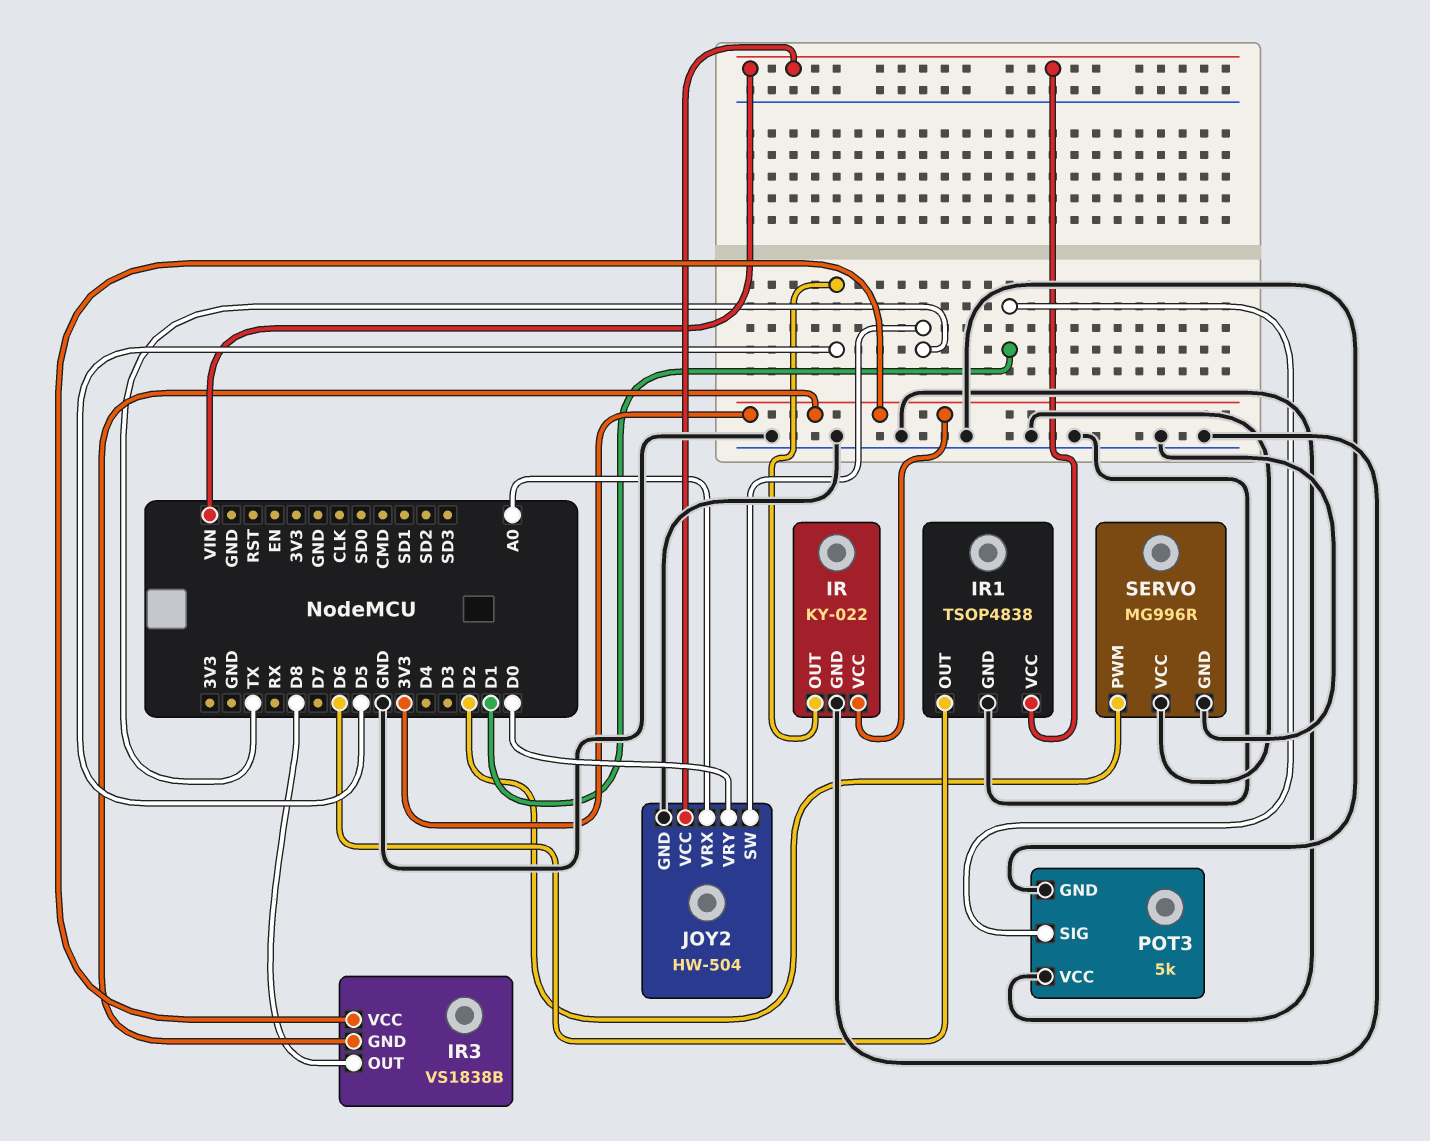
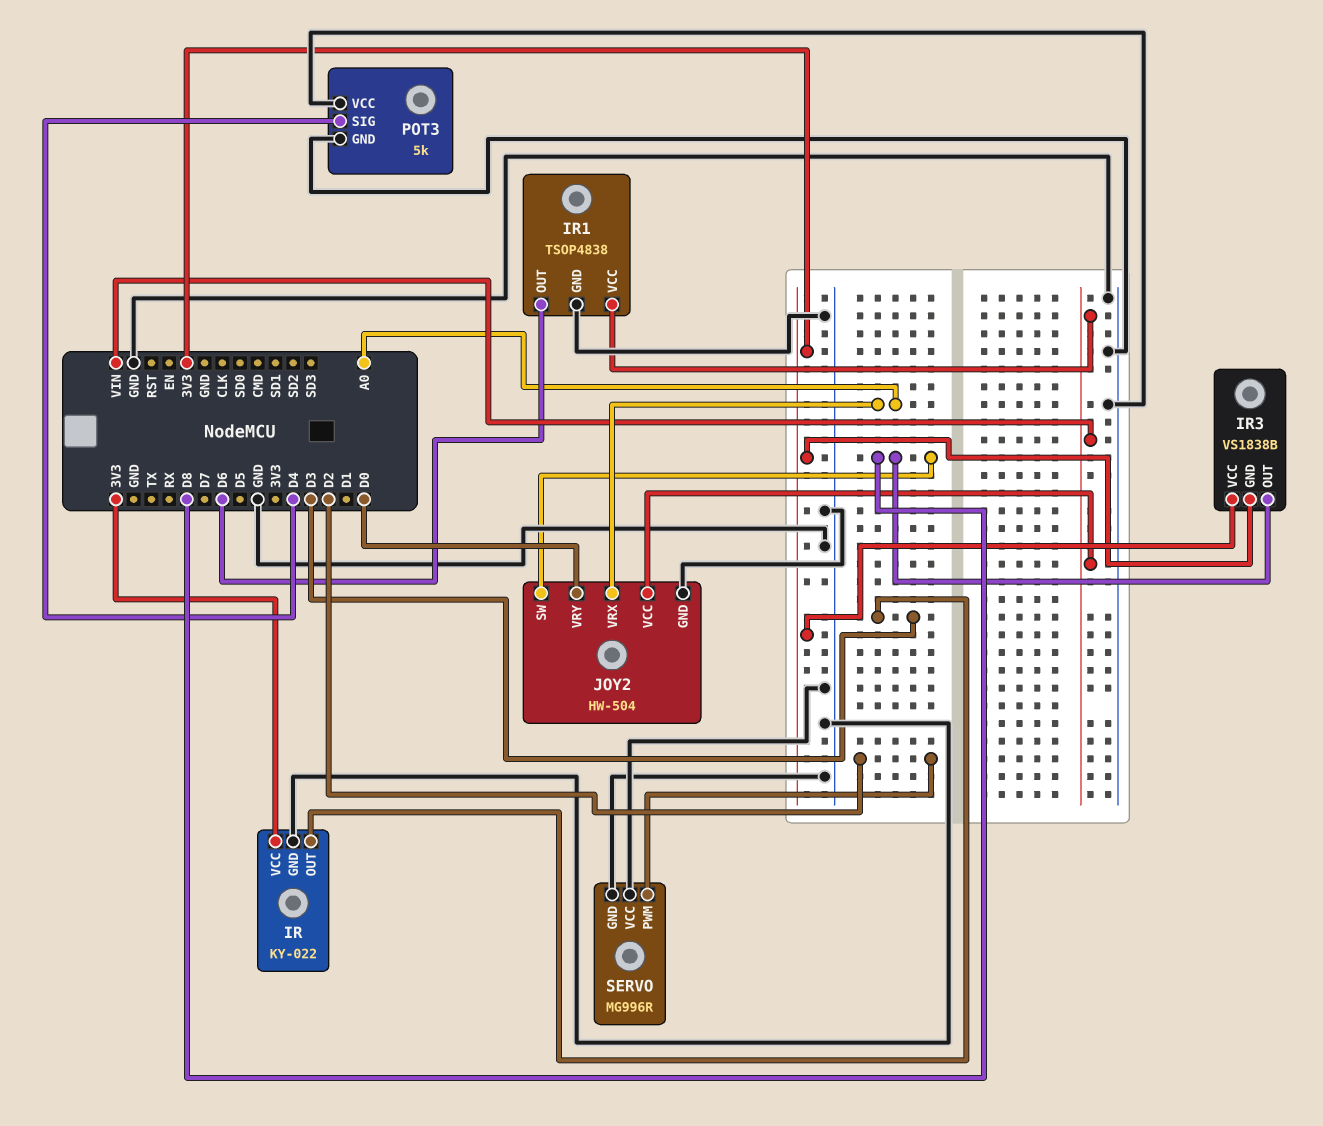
IR pin OUT: D5 -> D3
JOY2 pin SW: TX -> D8
POT3 pin SIG: D1 -> D4

